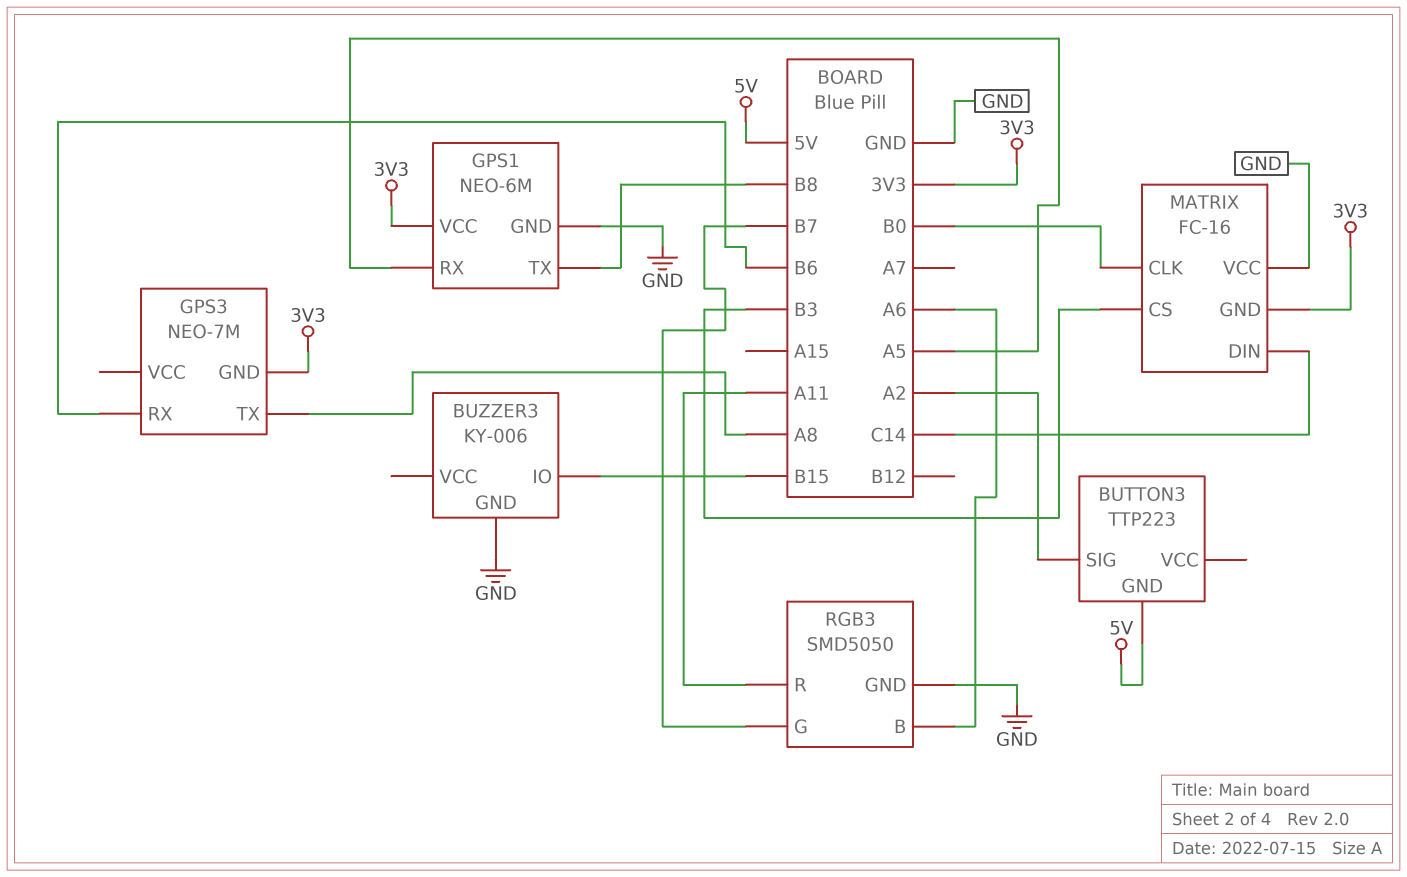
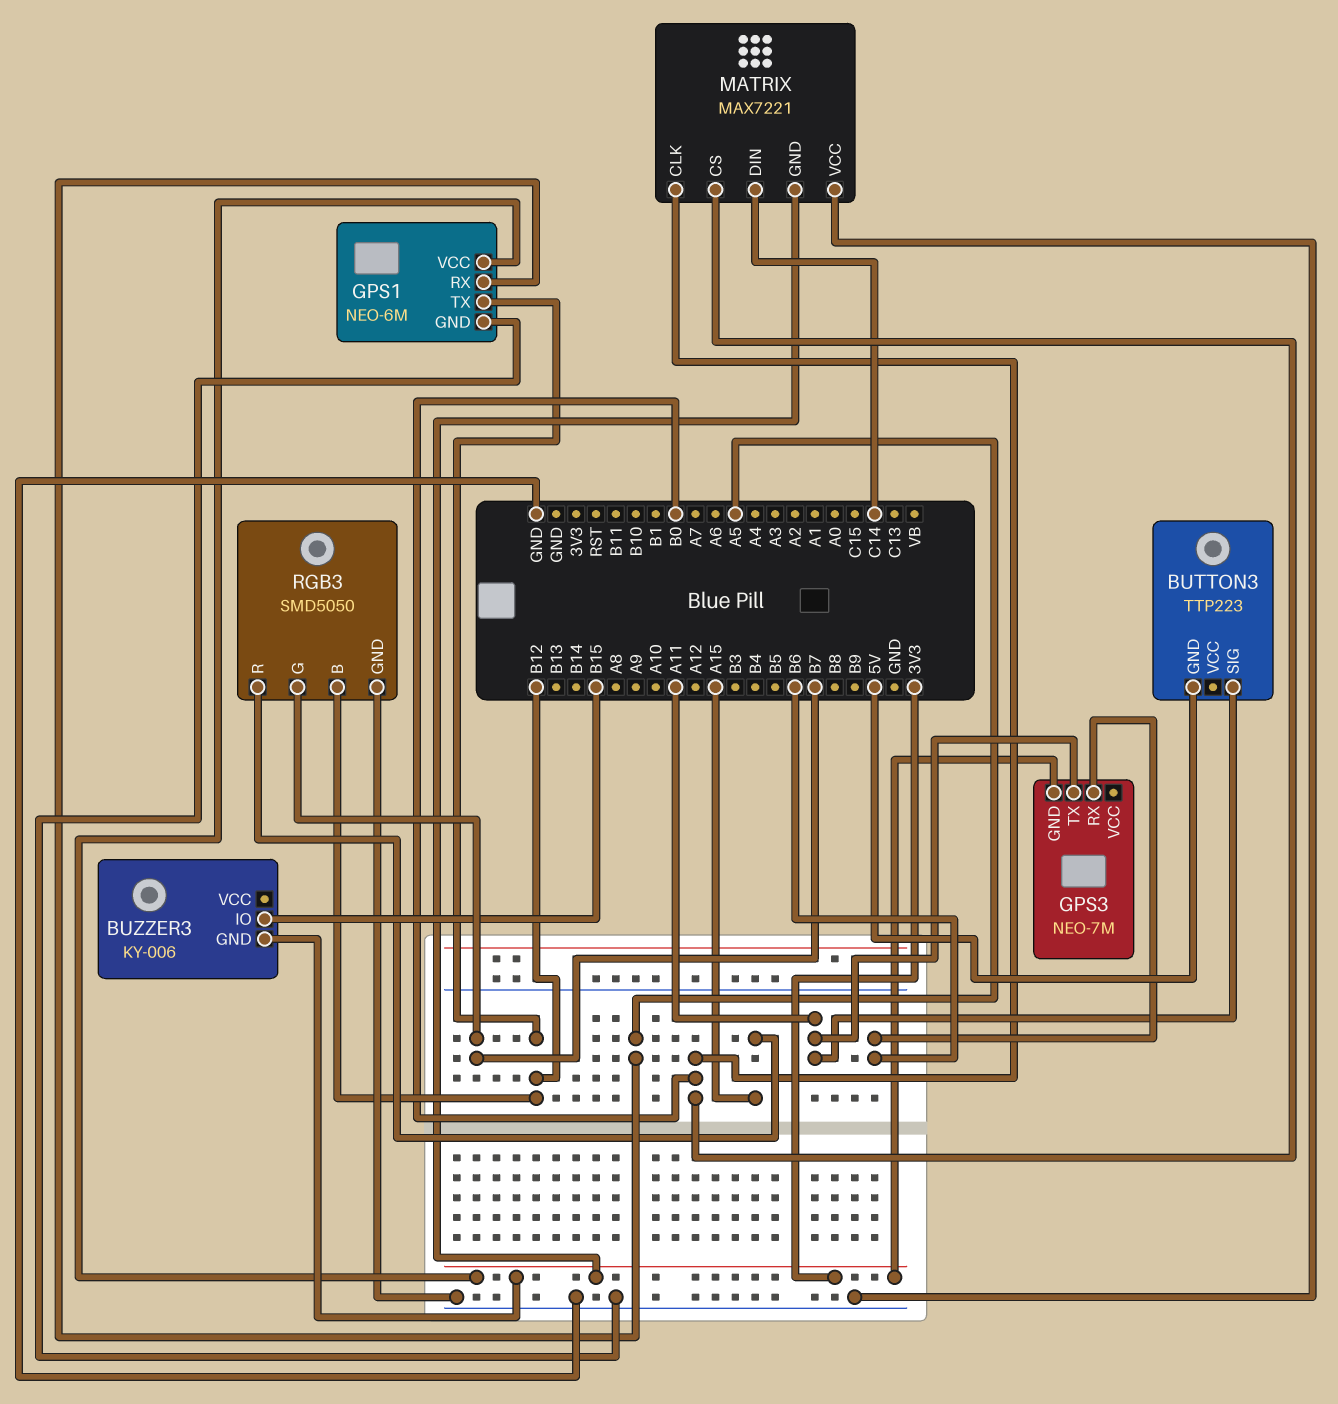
BUTTON3 pin SIG: A2 -> A11
BUZZER3 pin GND: GND -> 3V3
GPS1 pin TX: B8 -> B12
GPS3 pin TX: A8 -> A11
MATRIX: FC-16 -> MAX7221
MATRIX pin CS: B3 -> B0
RGB3 pin B: A6 -> B12
RGB3 pin R: A11 -> A15

